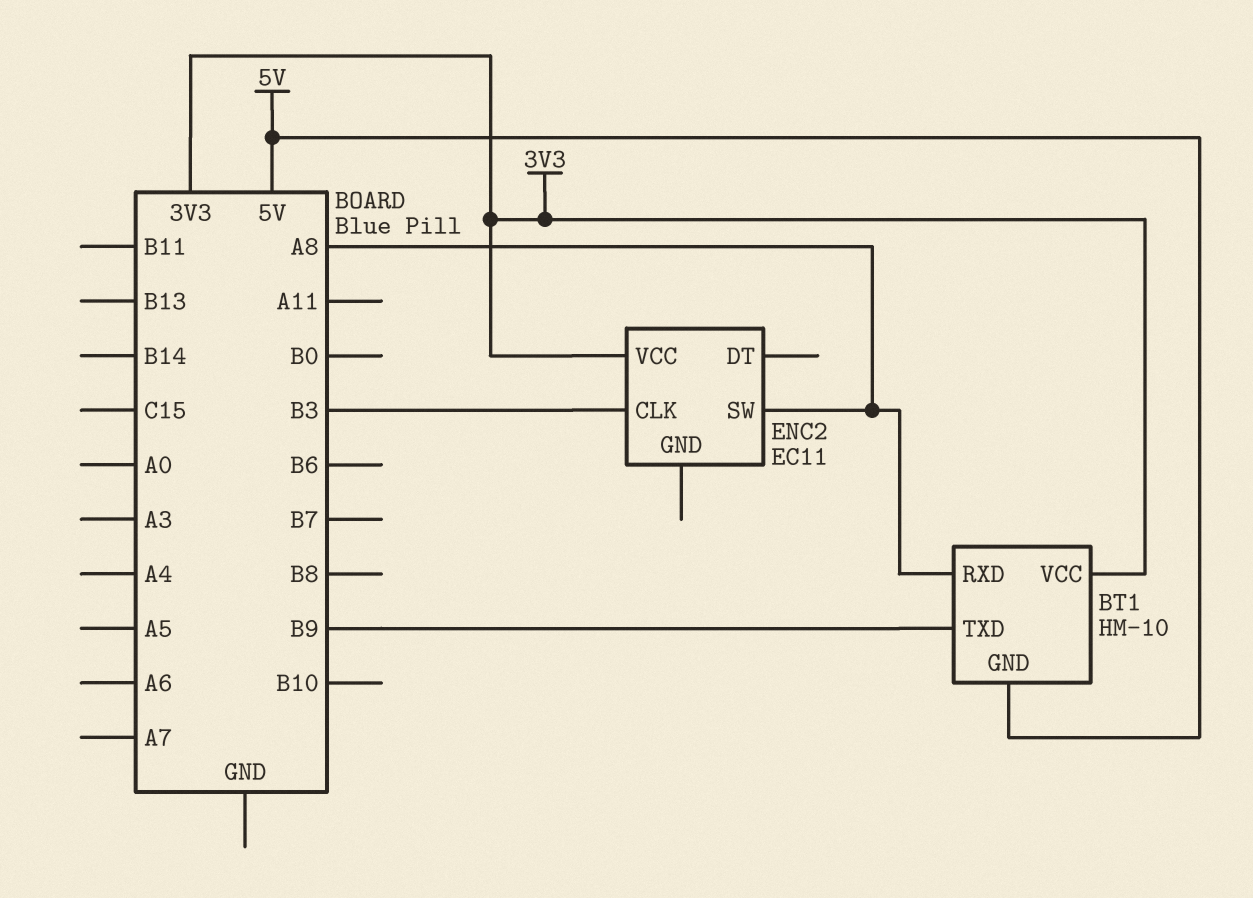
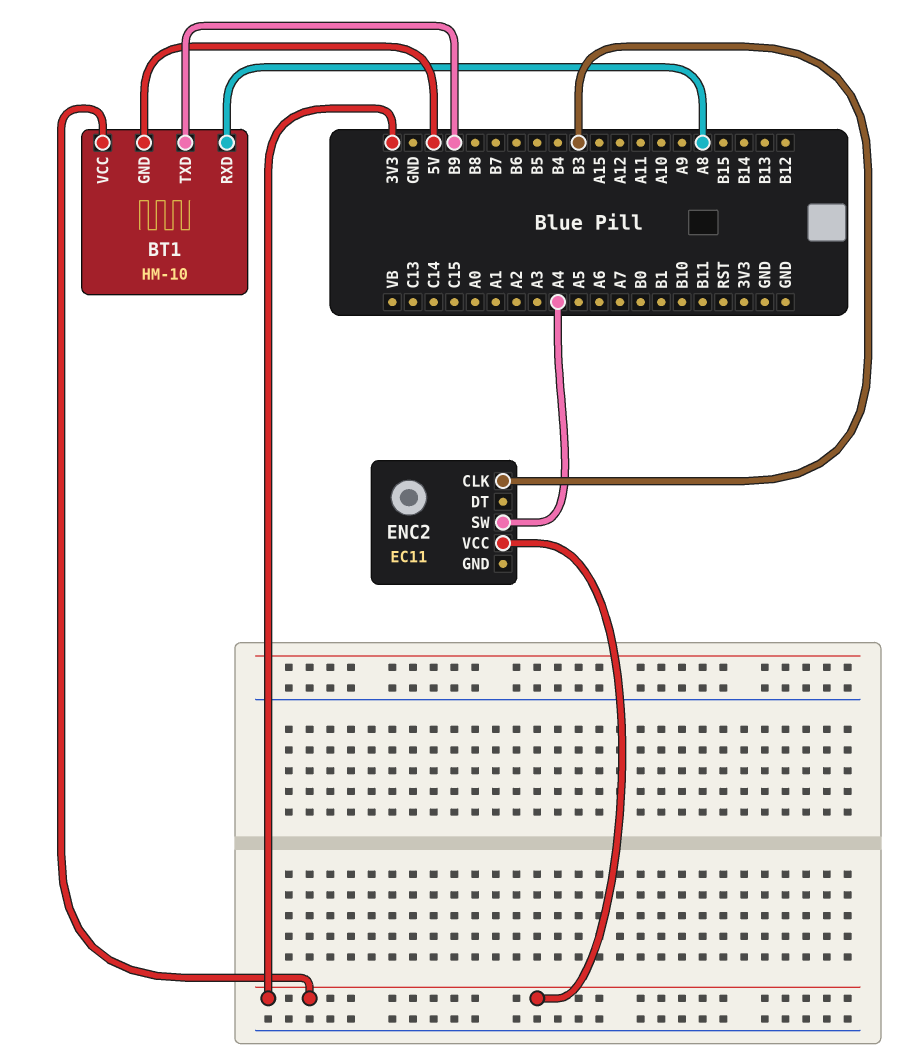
ENC2 pin SW: A8 -> A4

